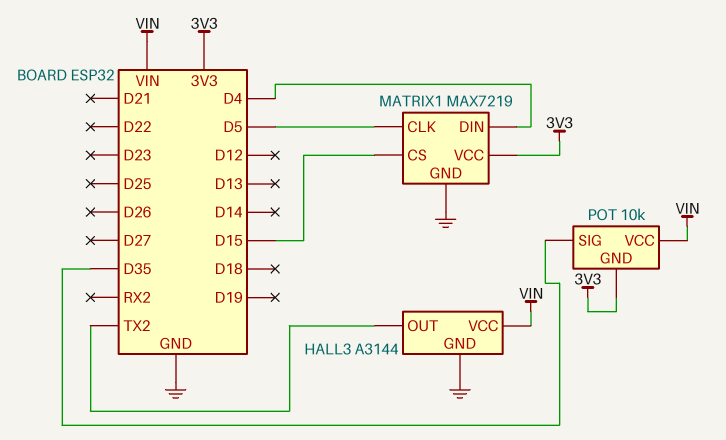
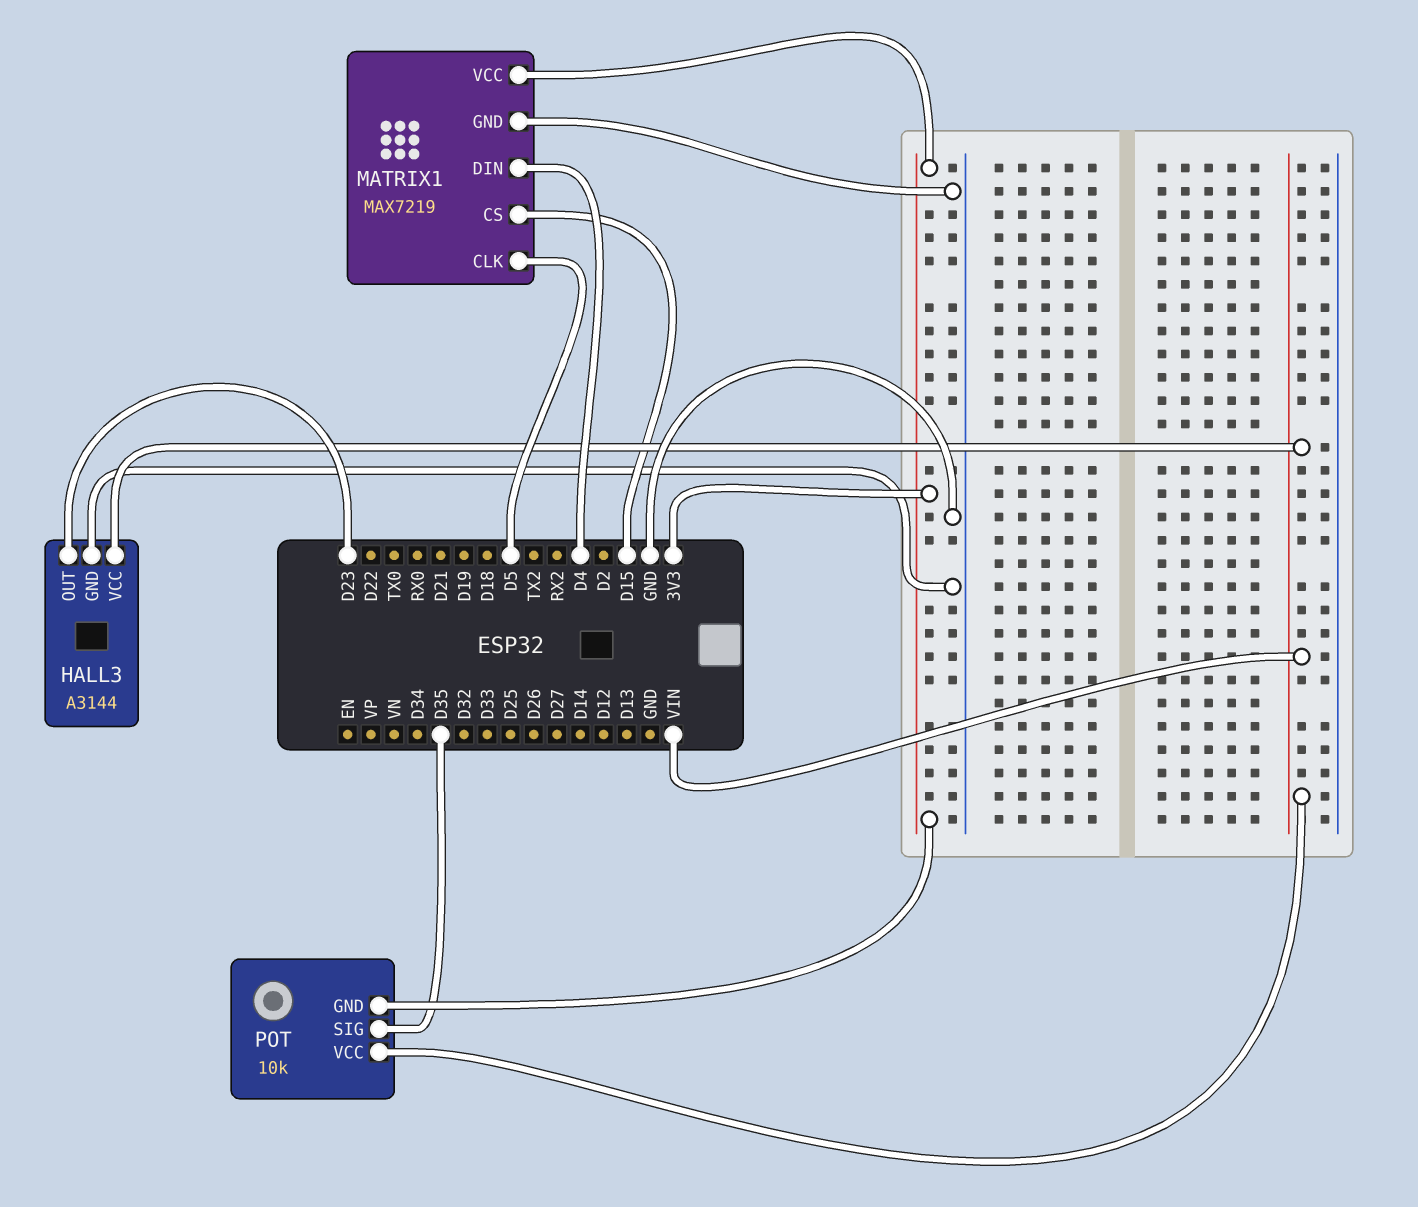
HALL3 pin OUT: TX2 -> D23

